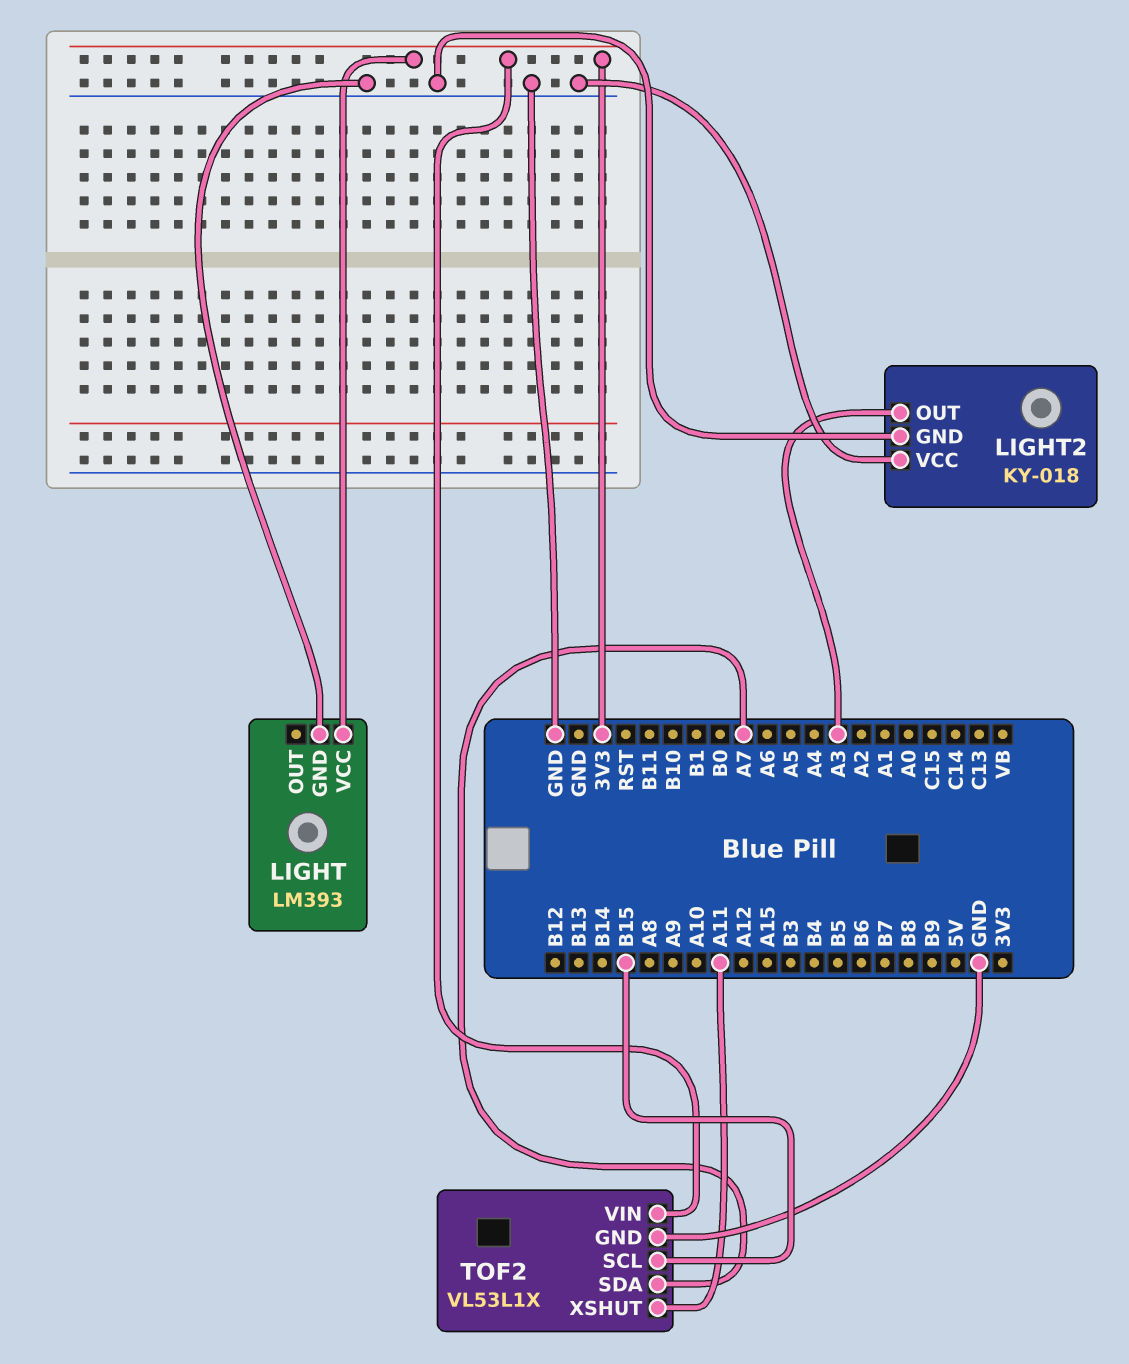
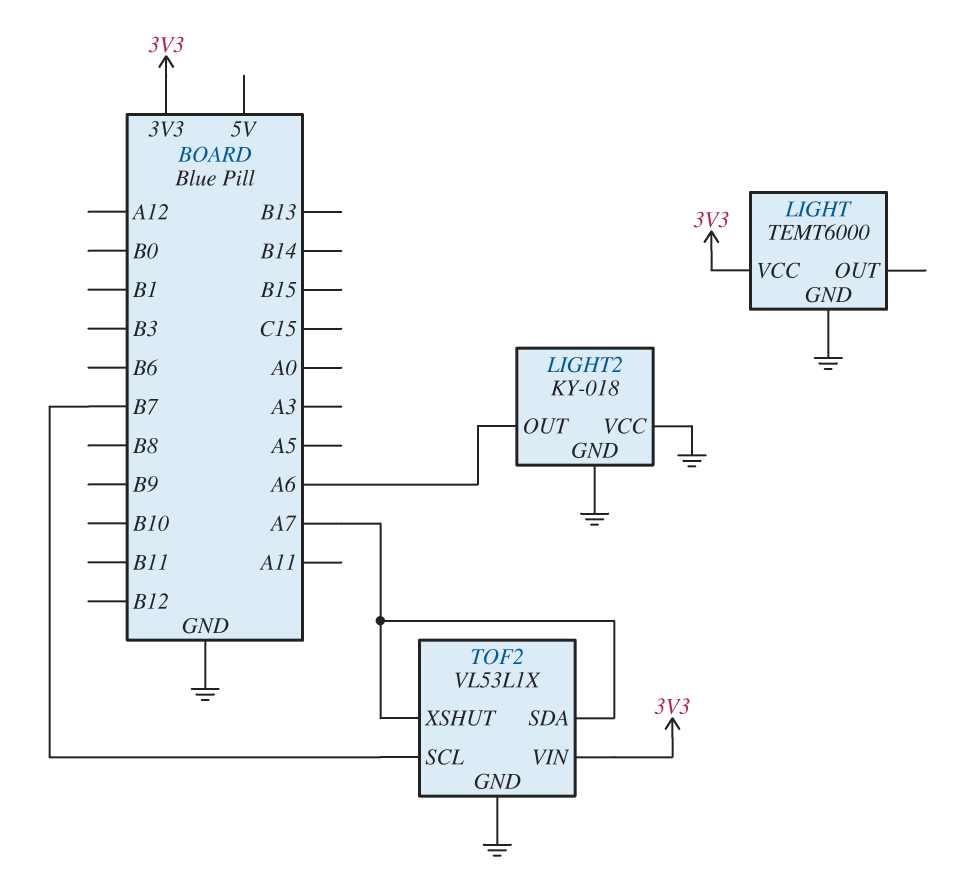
LIGHT: LM393 -> TEMT6000
LIGHT2 pin OUT: A3 -> A6
TOF2 pin SCL: B15 -> B7
TOF2 pin XSHUT: A11 -> A7

